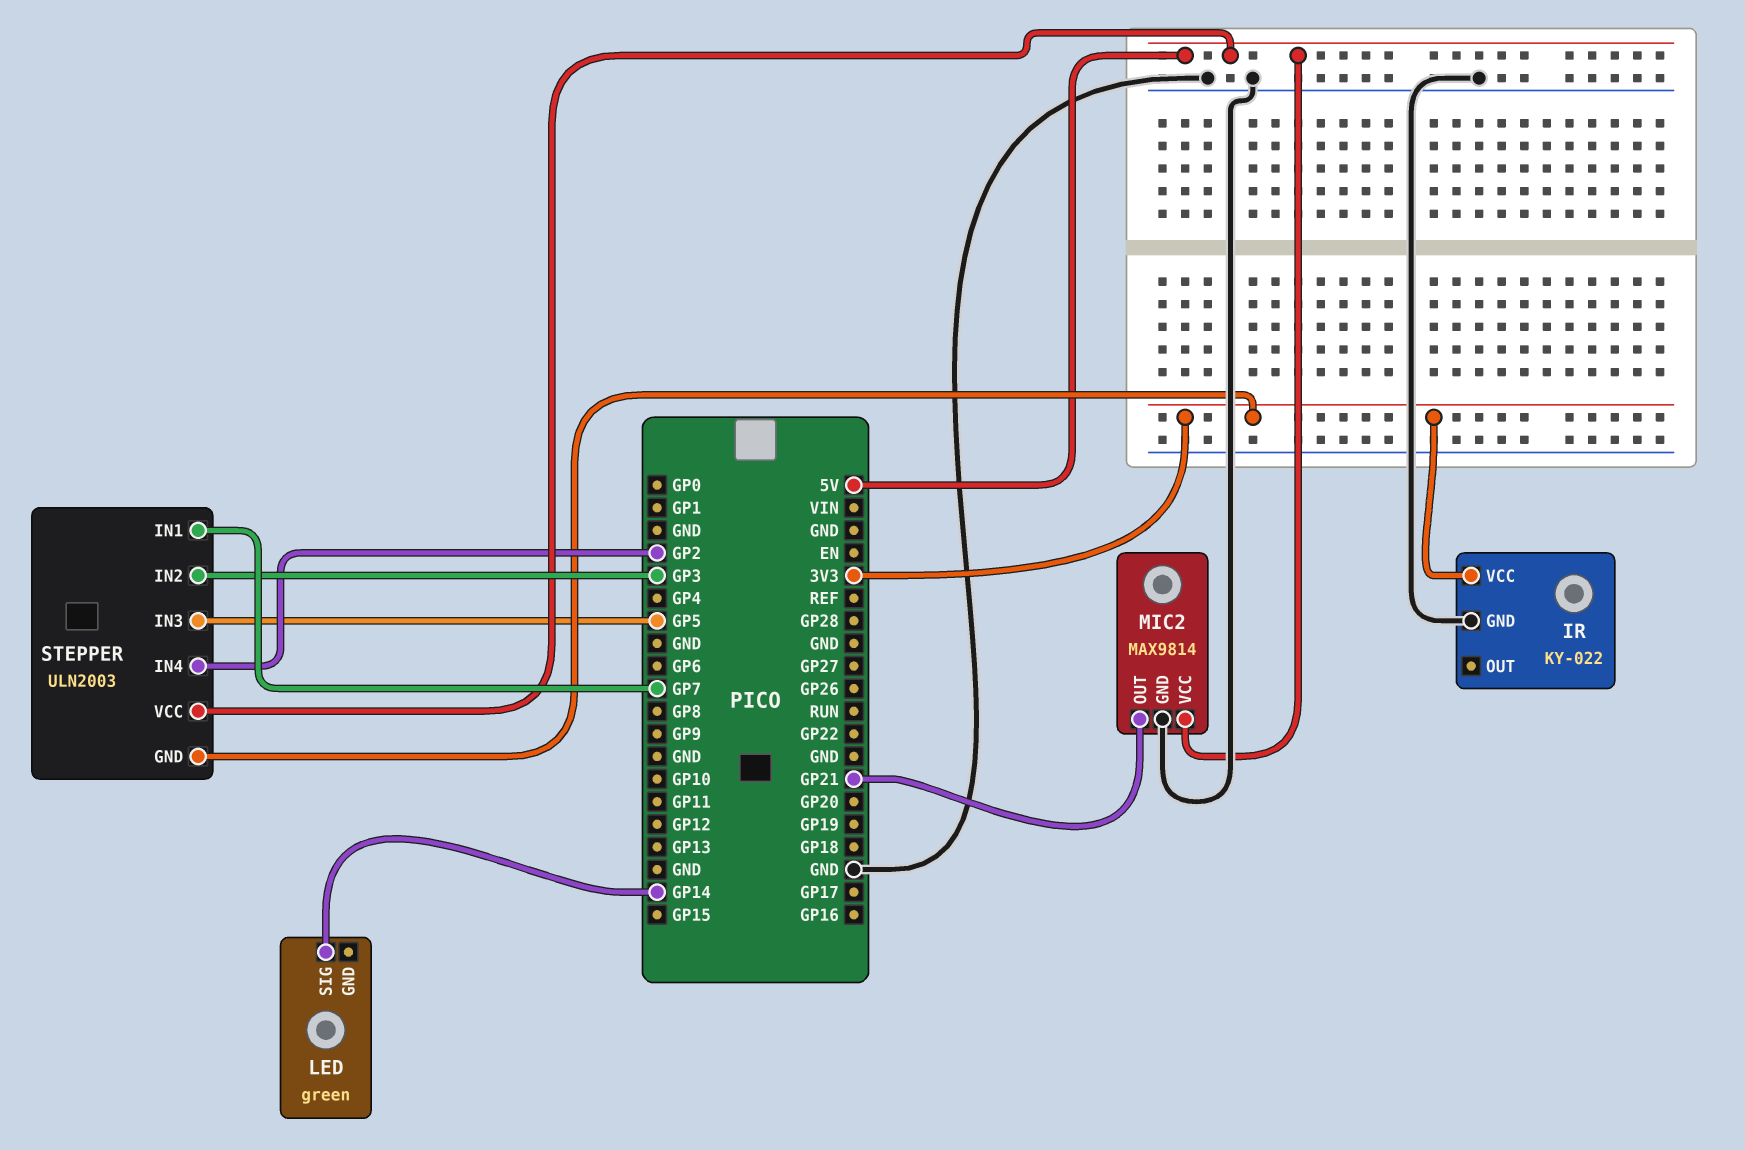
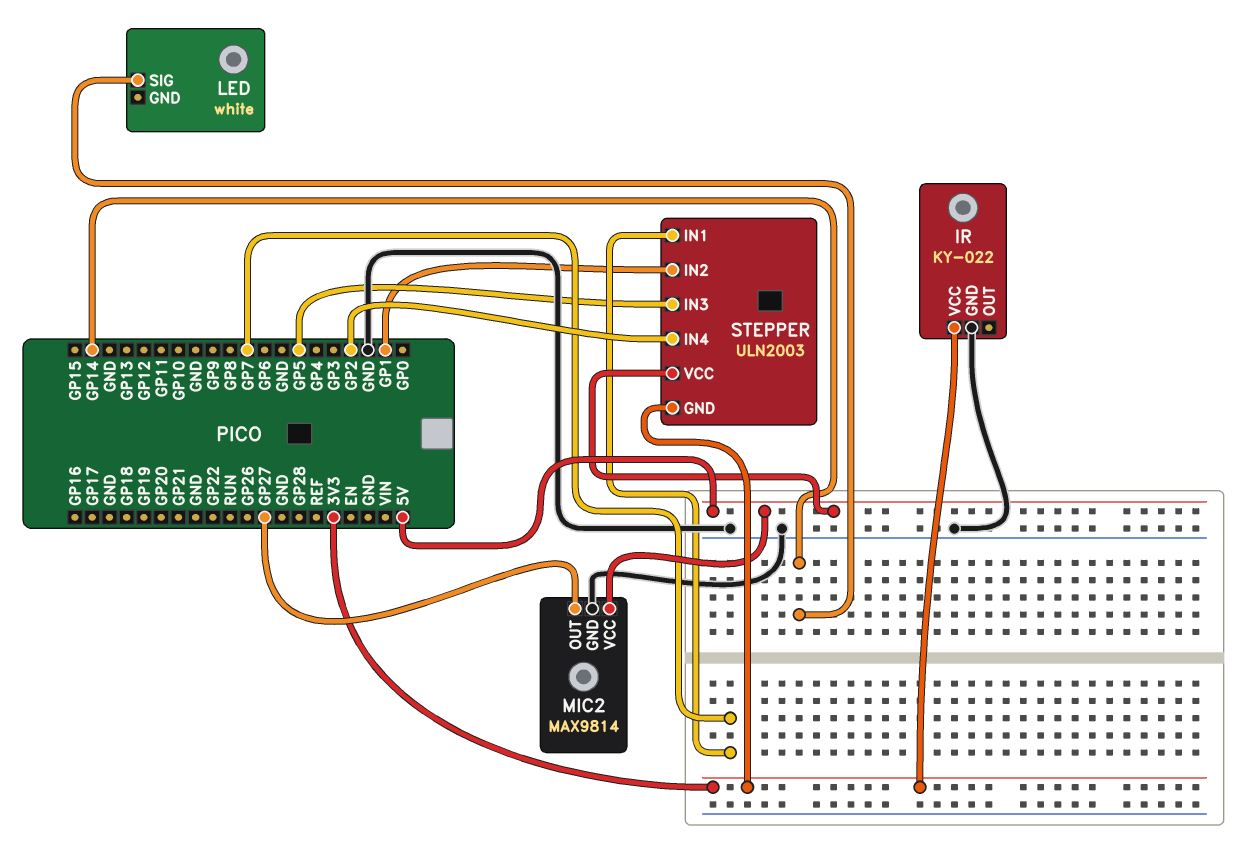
LED: green -> white
MIC2 pin OUT: GP21 -> GP27
STEPPER pin IN2: GP3 -> GP1

